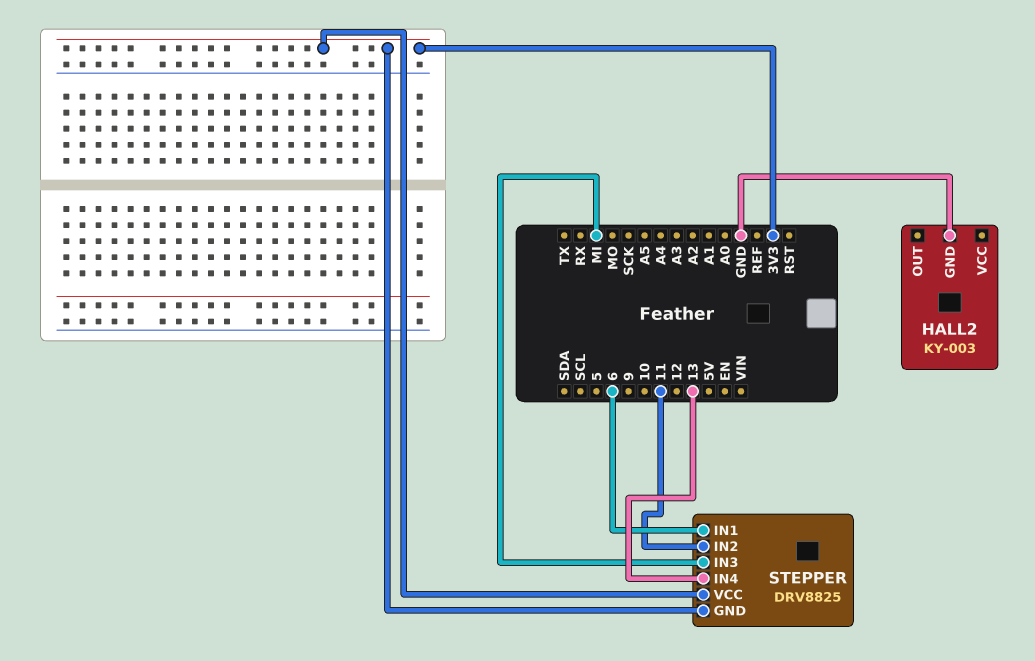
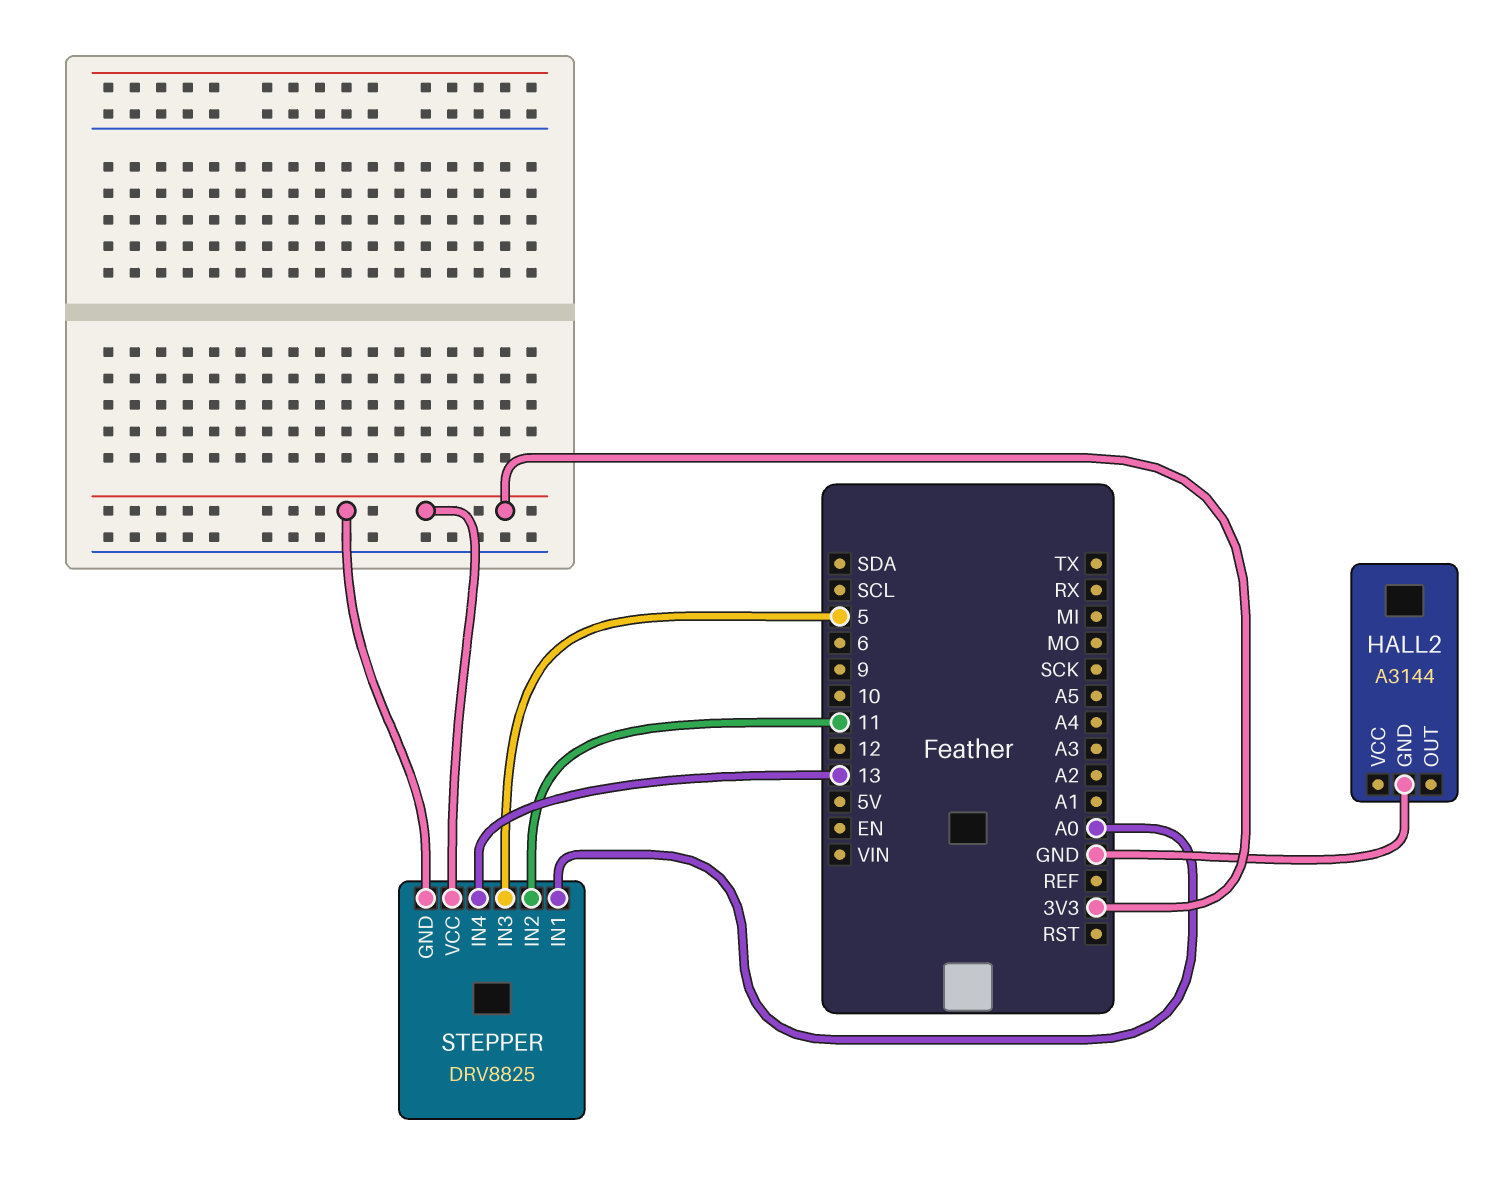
HALL2: KY-003 -> A3144
STEPPER pin IN1: 6 -> A0
STEPPER pin IN3: MI -> 5

